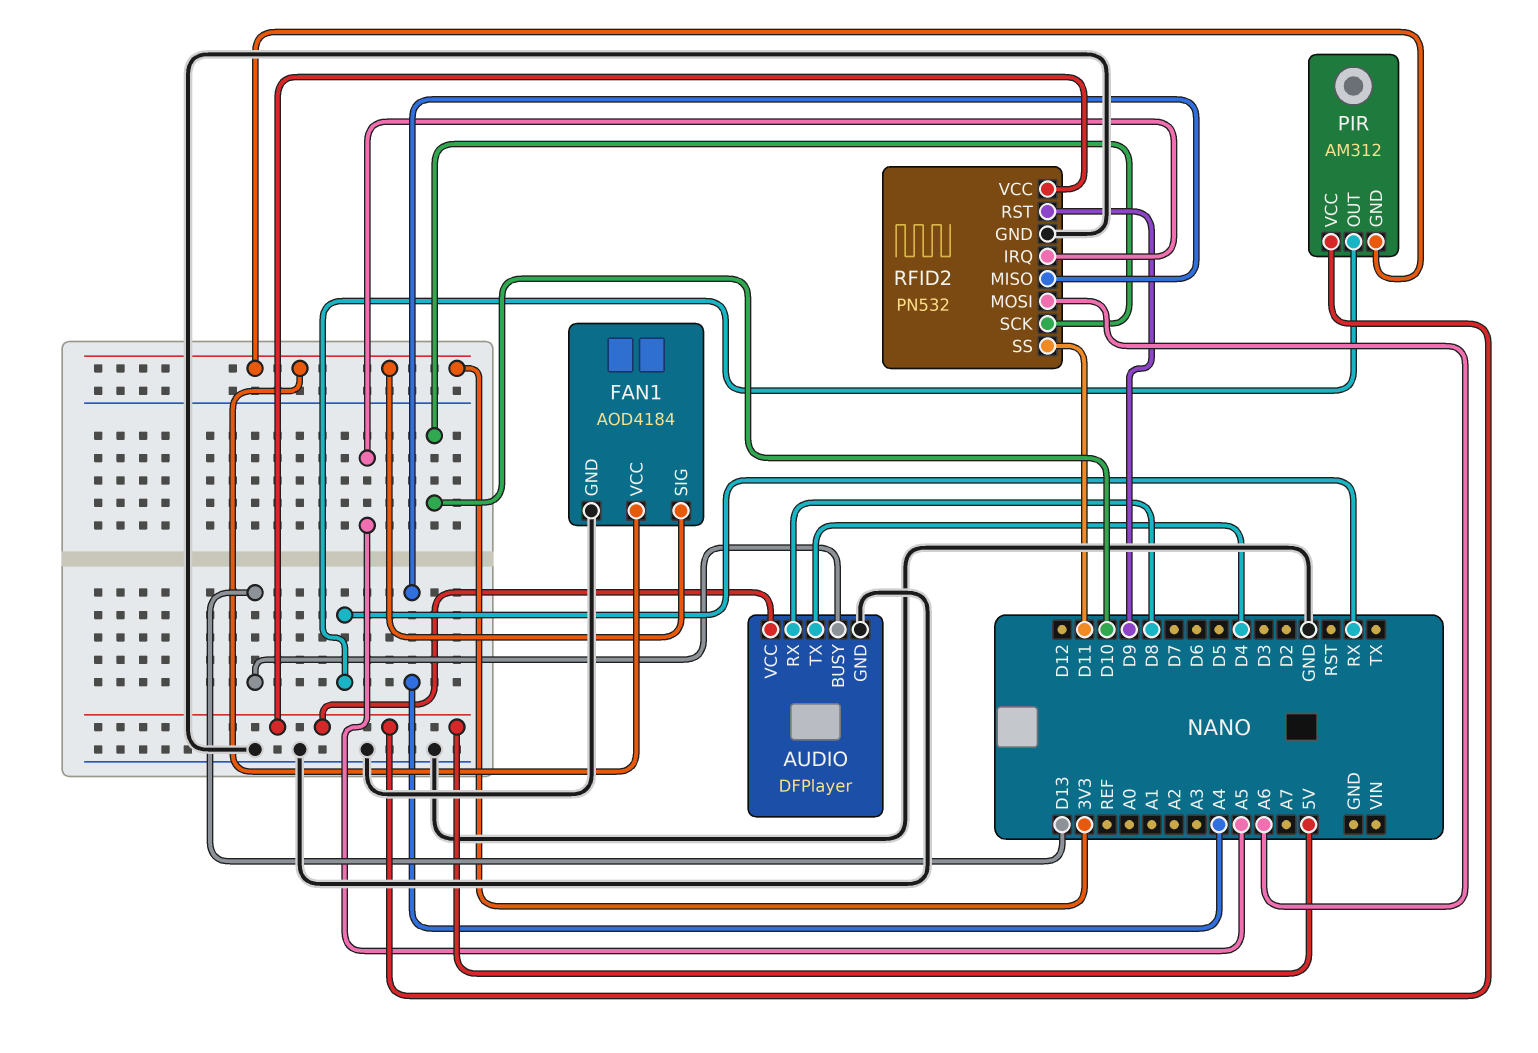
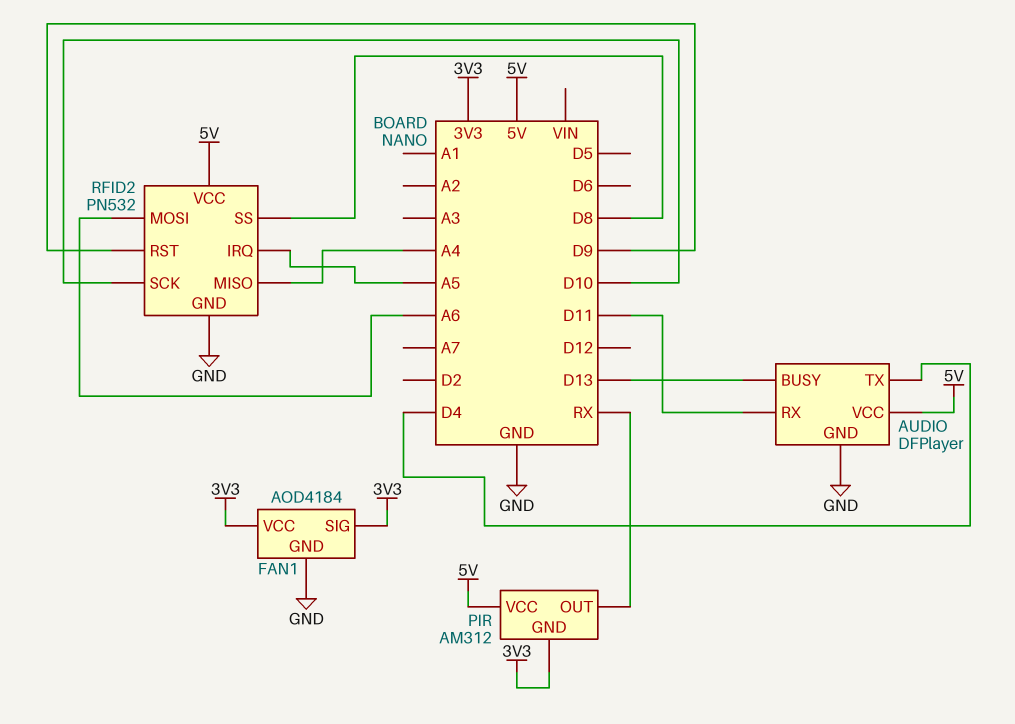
AUDIO pin RX: D8 -> D11
RFID2 pin SS: D11 -> D8

